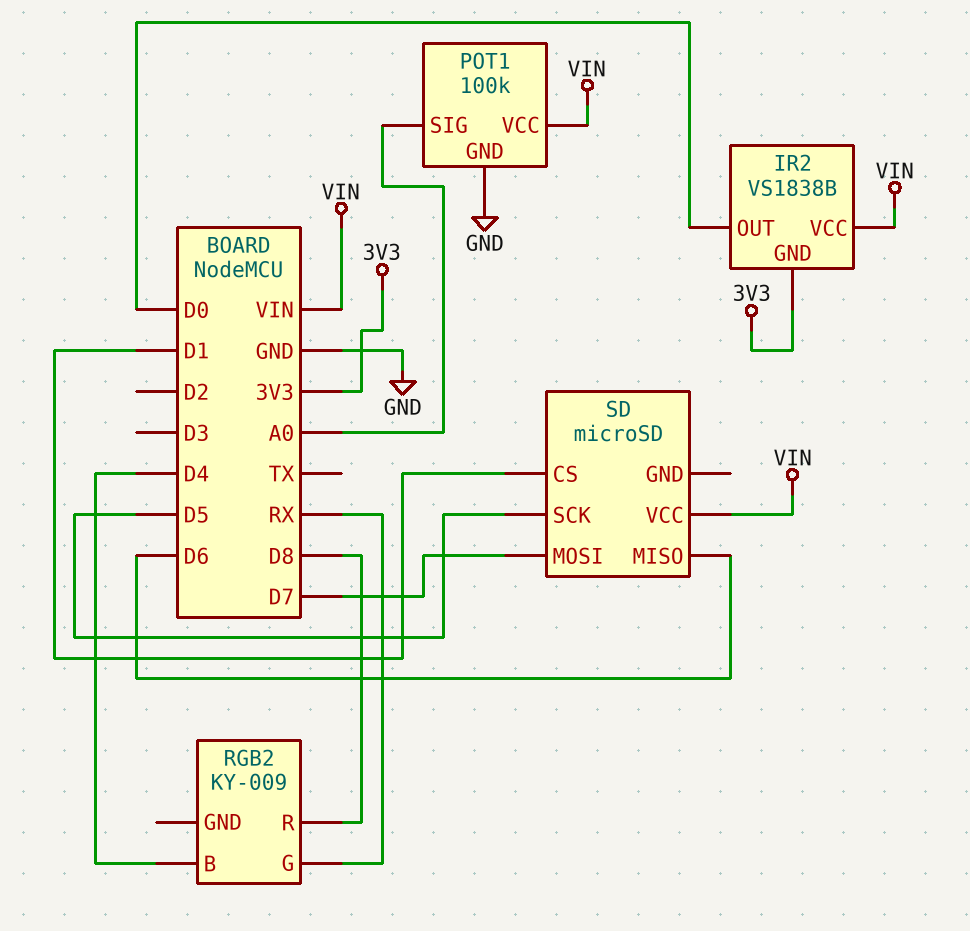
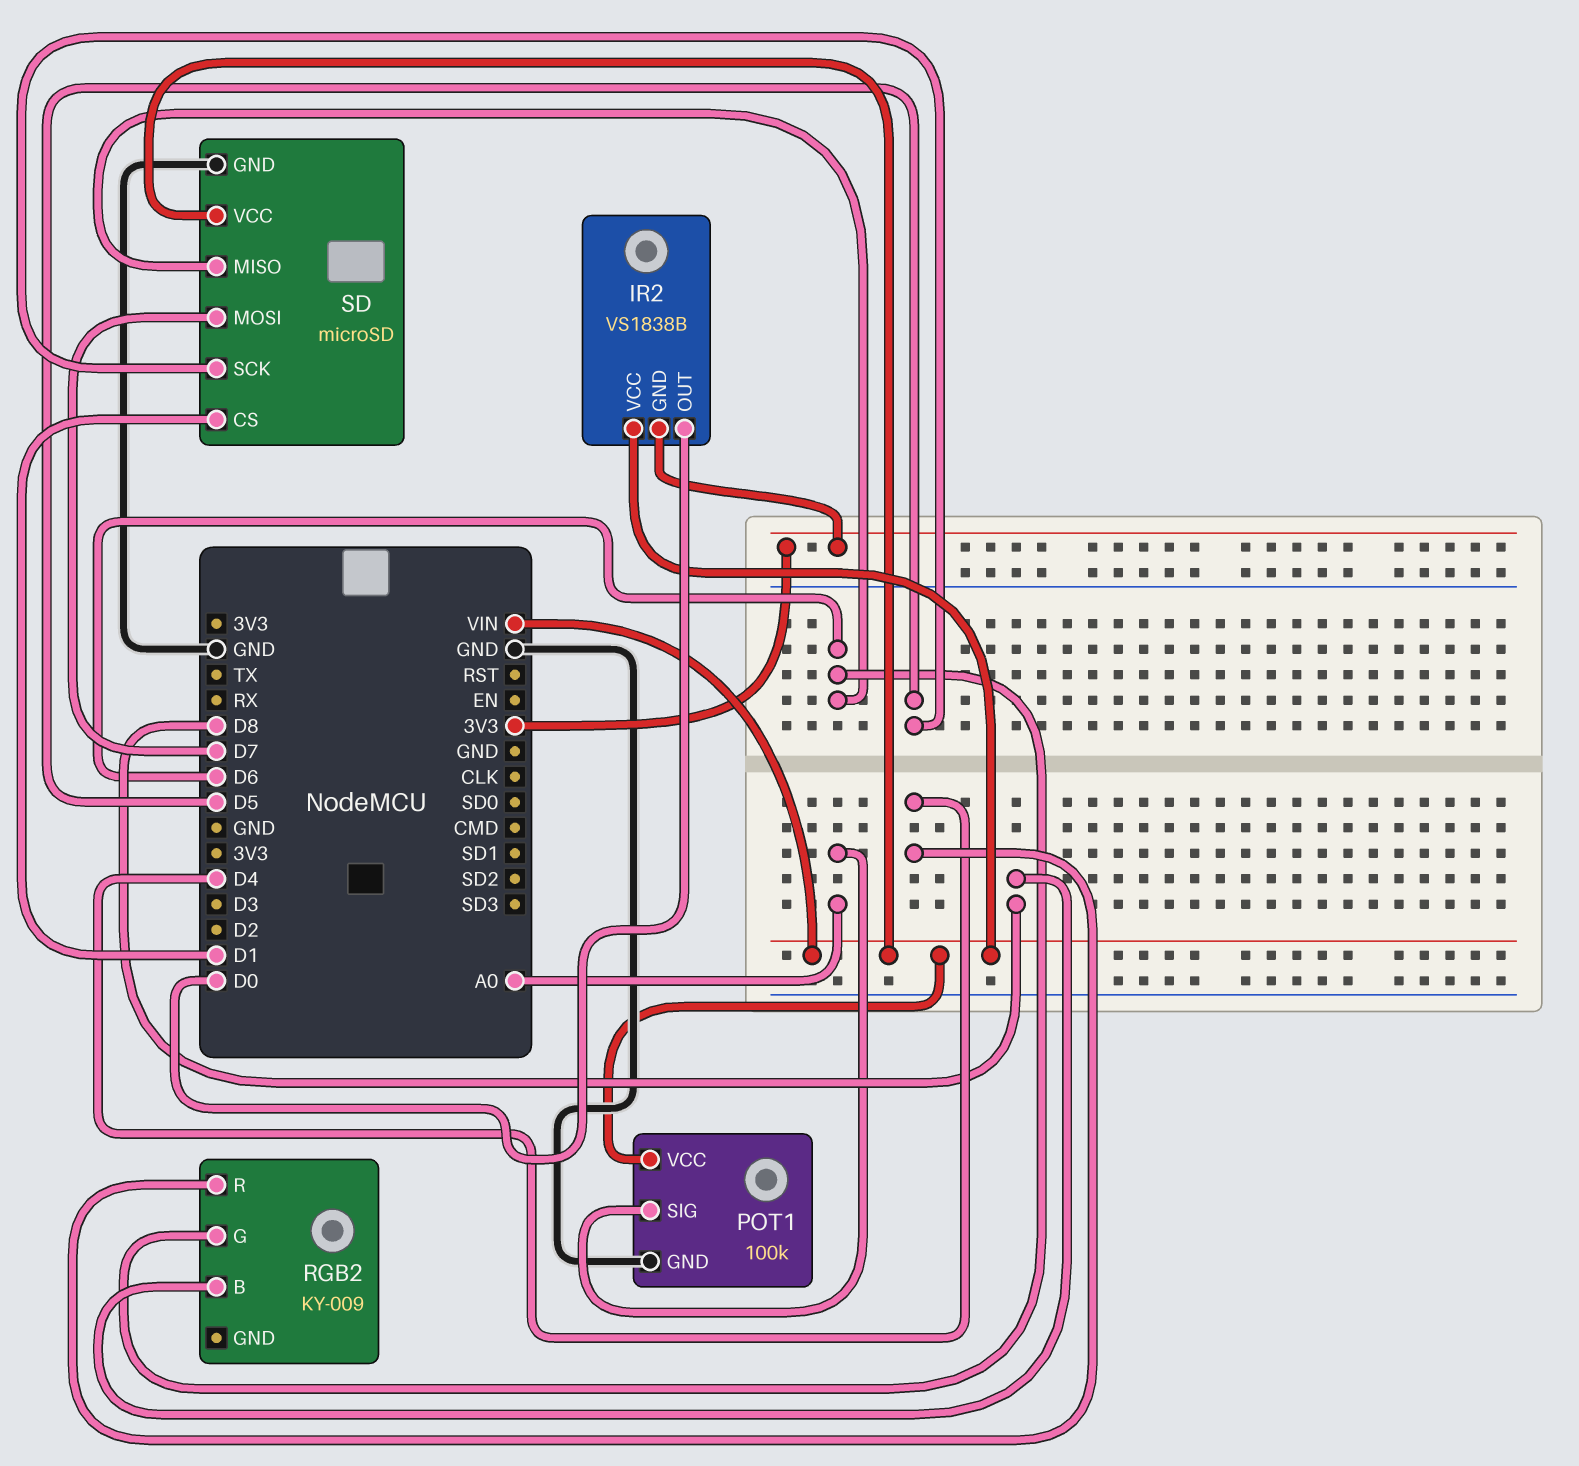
RGB2 pin B: D4 -> D8
RGB2 pin G: RX -> D6
RGB2 pin R: D8 -> D4
SD pin GND: none -> GND

